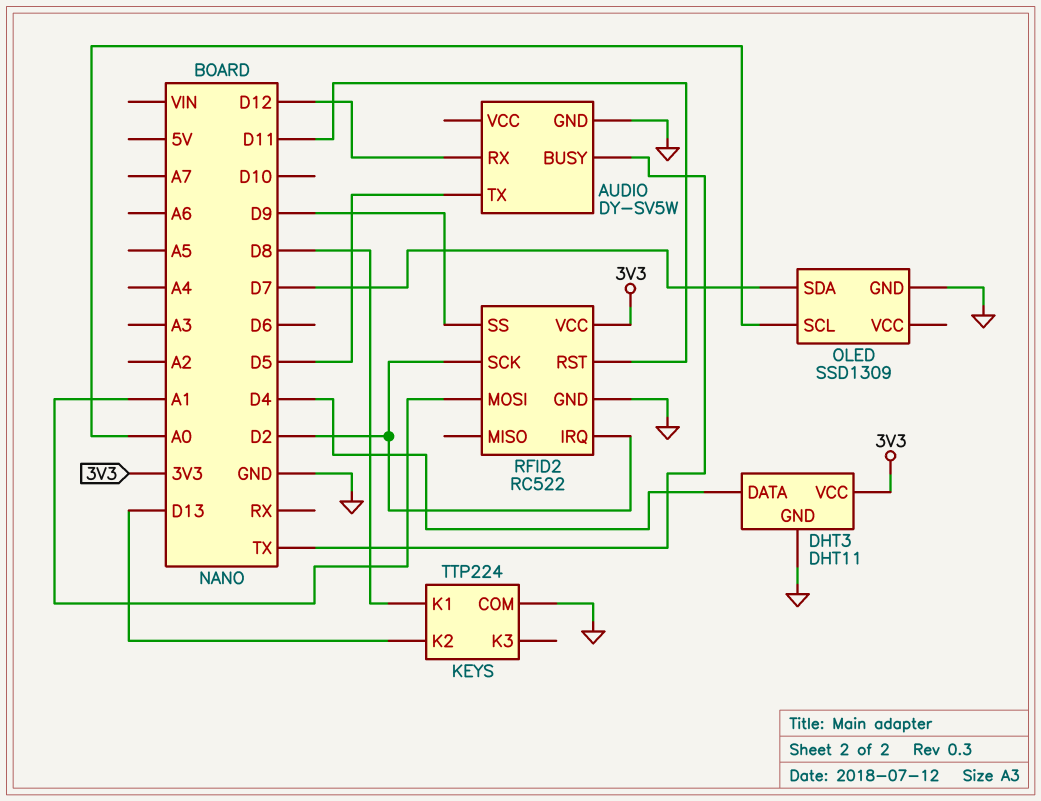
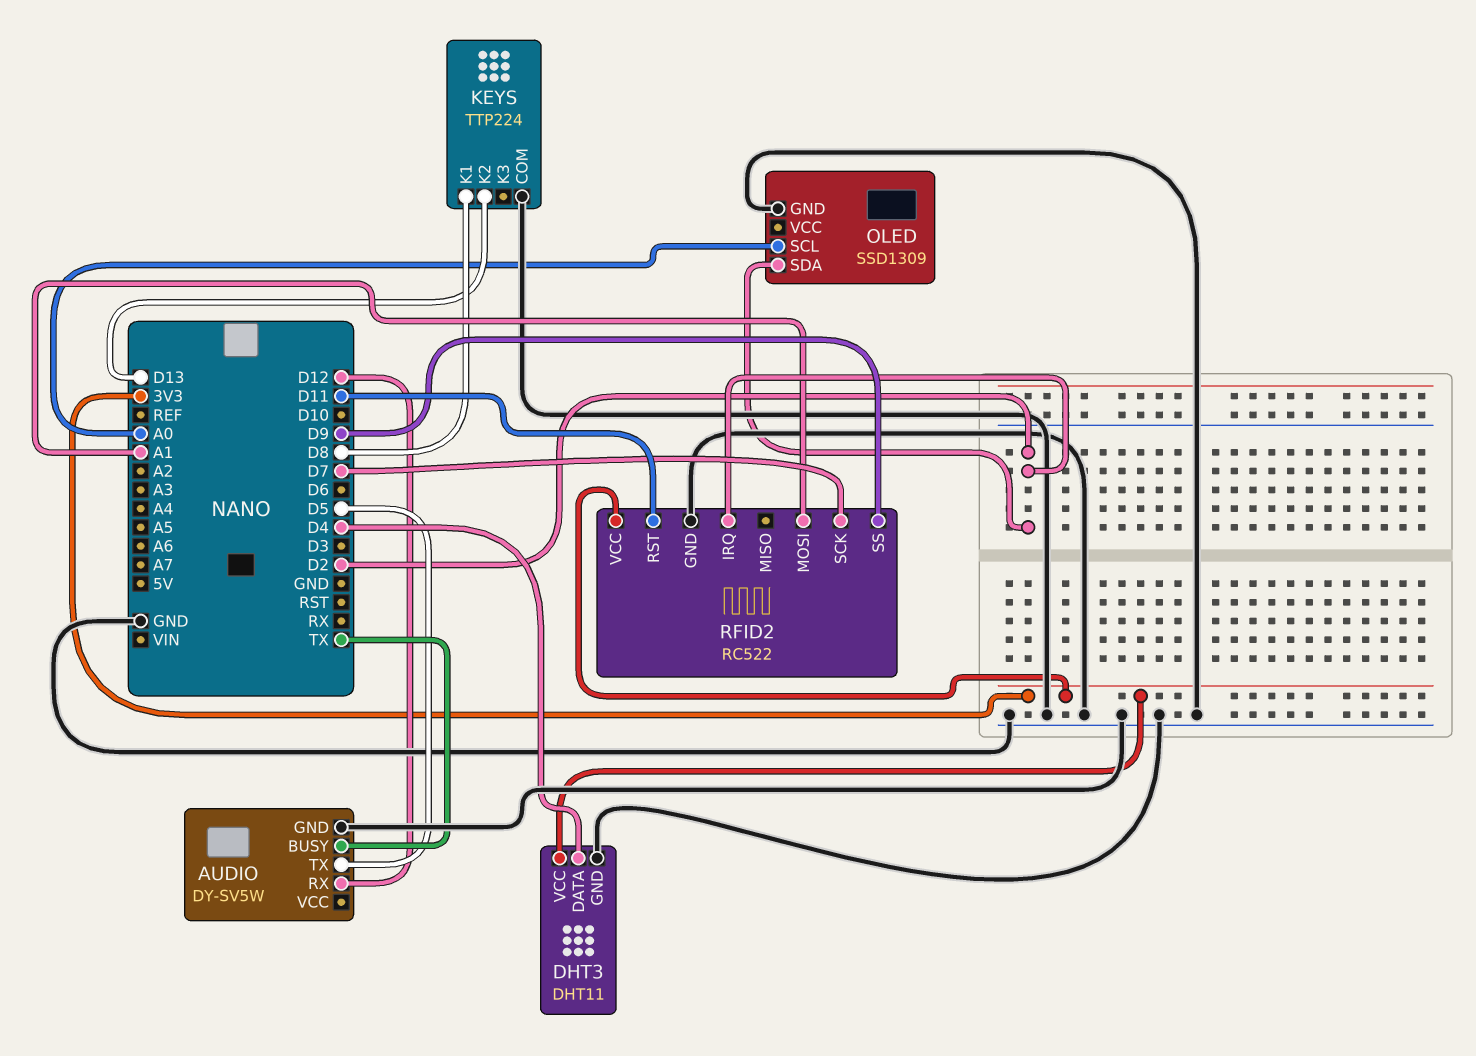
OLED pin SDA: D7 -> D2
RFID2 pin SCK: D2 -> D7

